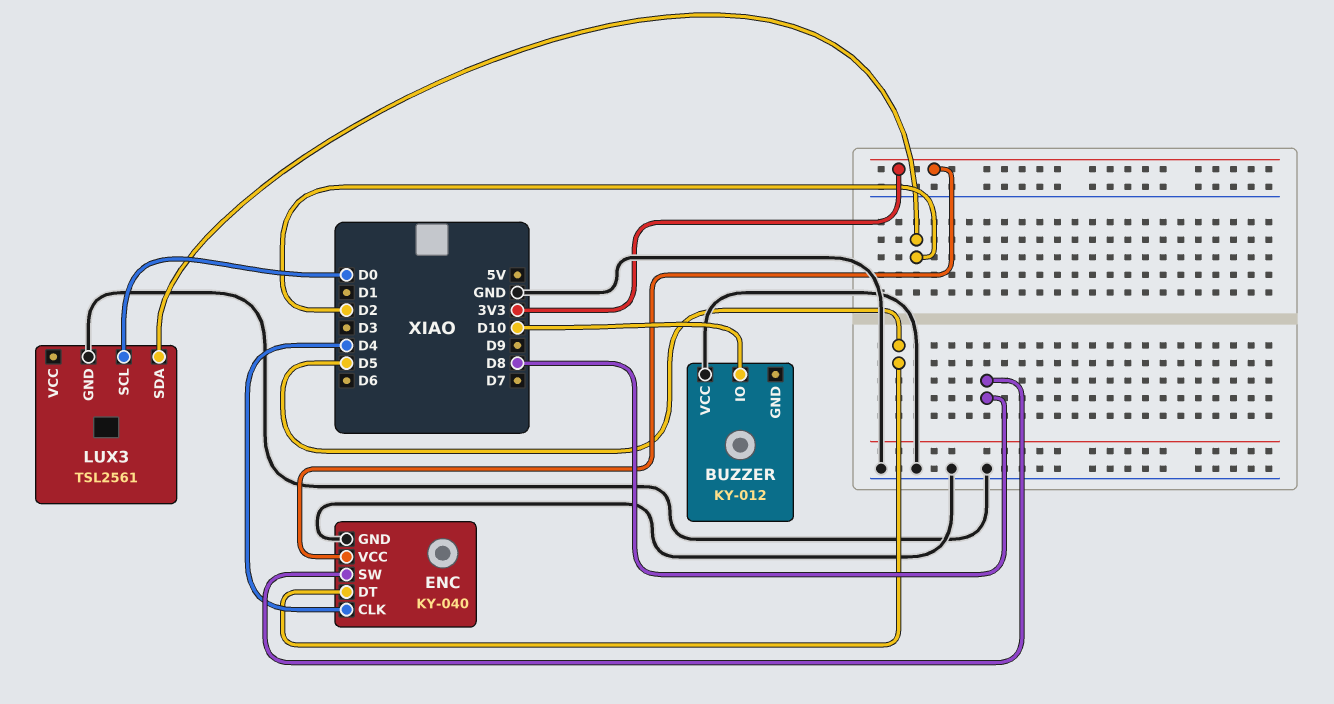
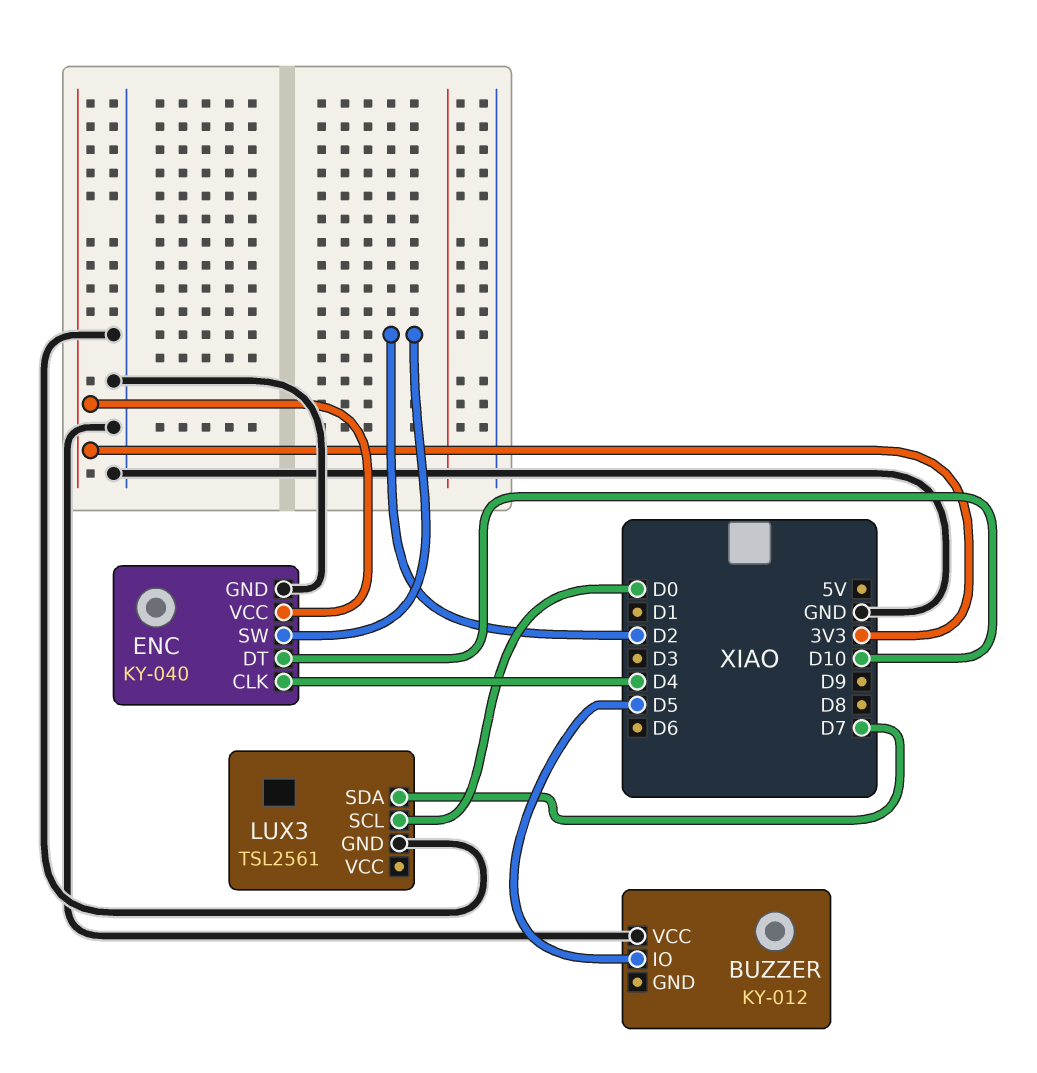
BUZZER pin IO: D10 -> D5
ENC pin DT: D5 -> D10
ENC pin SW: D8 -> D2
LUX3 pin SDA: D2 -> D7

